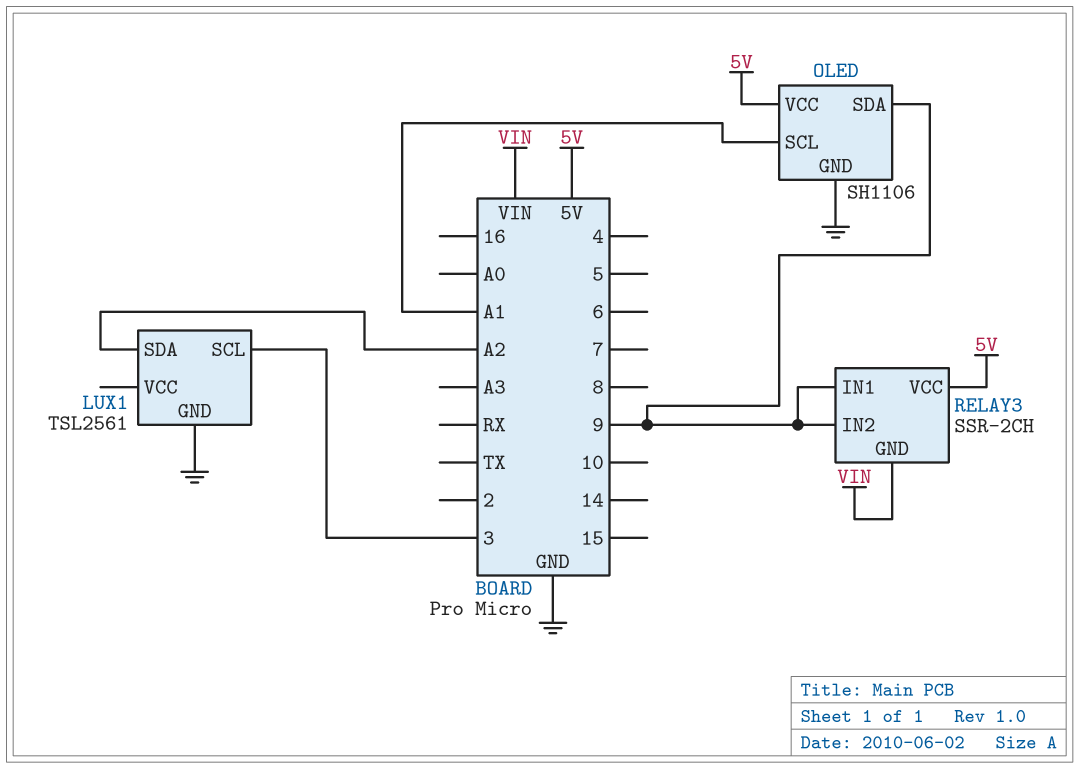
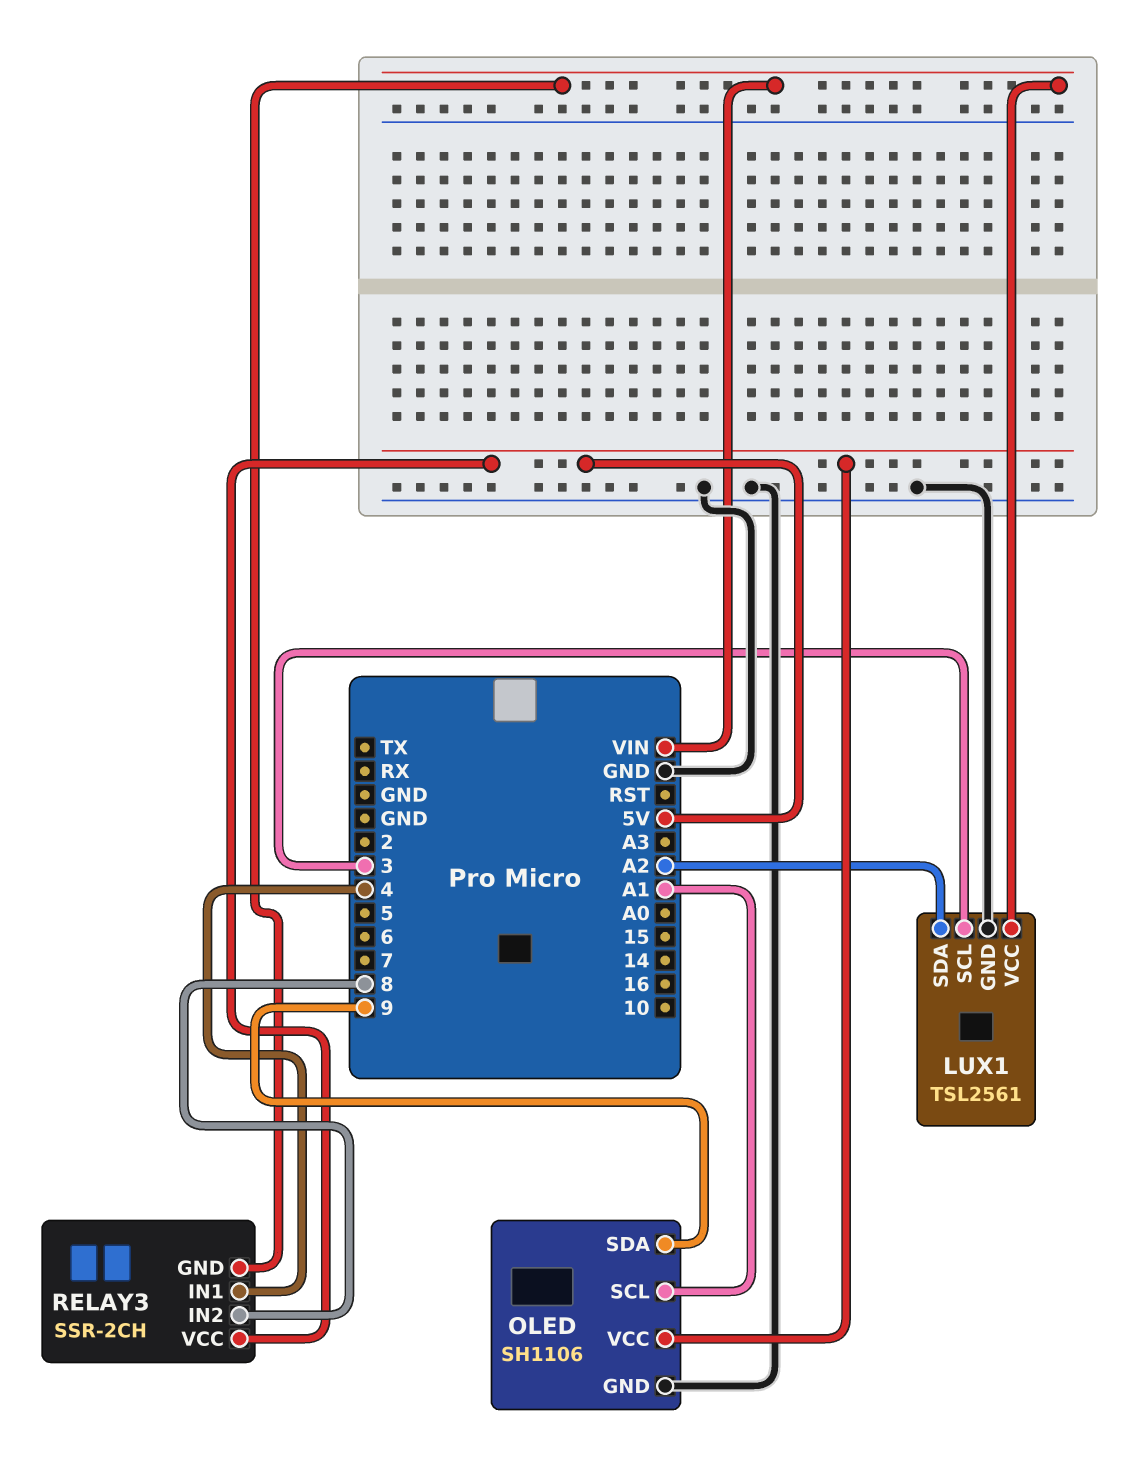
LUX1 pin VCC: none -> VIN
RELAY3 pin IN1: 9 -> 4
RELAY3 pin IN2: 9 -> 8

